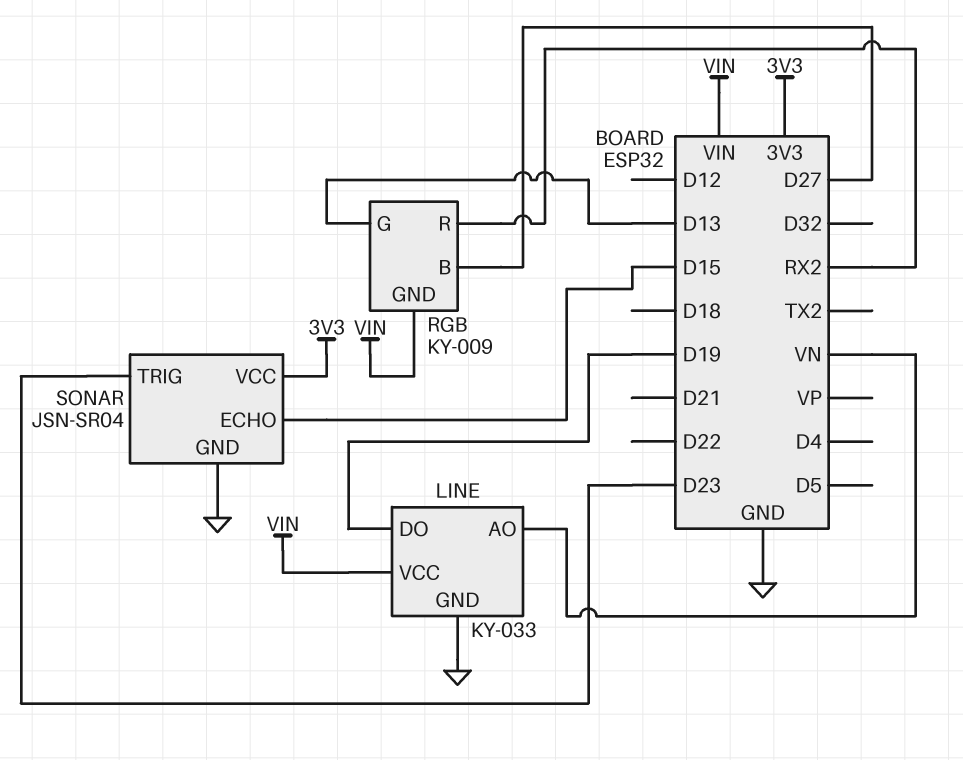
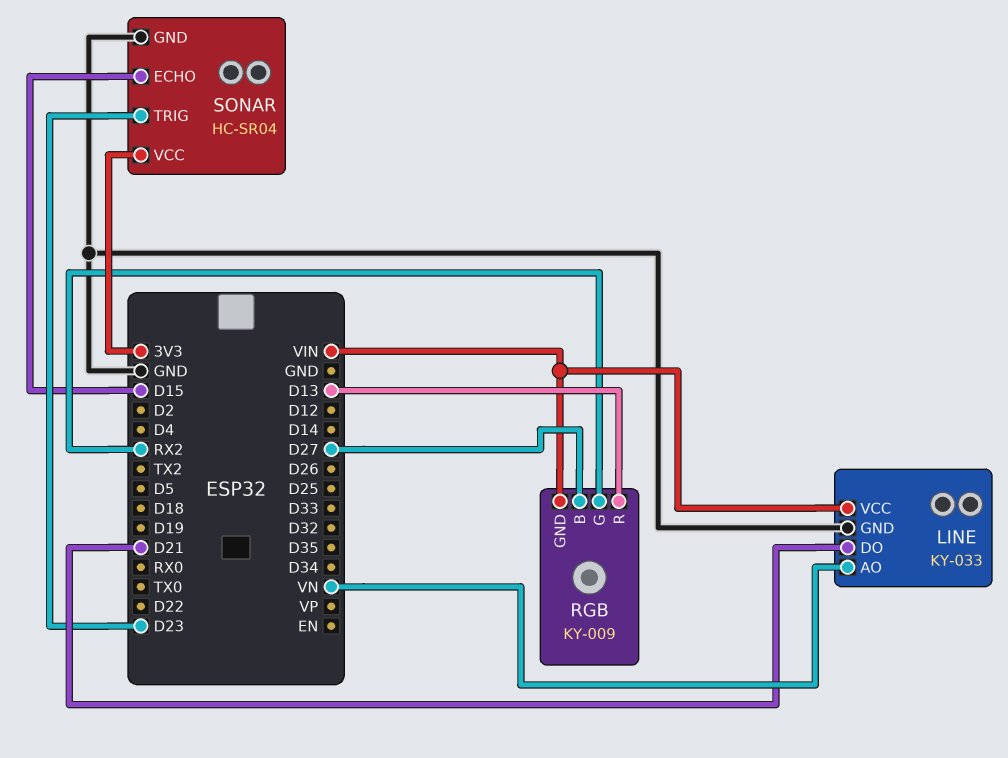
LINE pin DO: D19 -> D21
RGB pin G: D13 -> RX2
RGB pin R: RX2 -> D13
SONAR: JSN-SR04 -> HC-SR04

